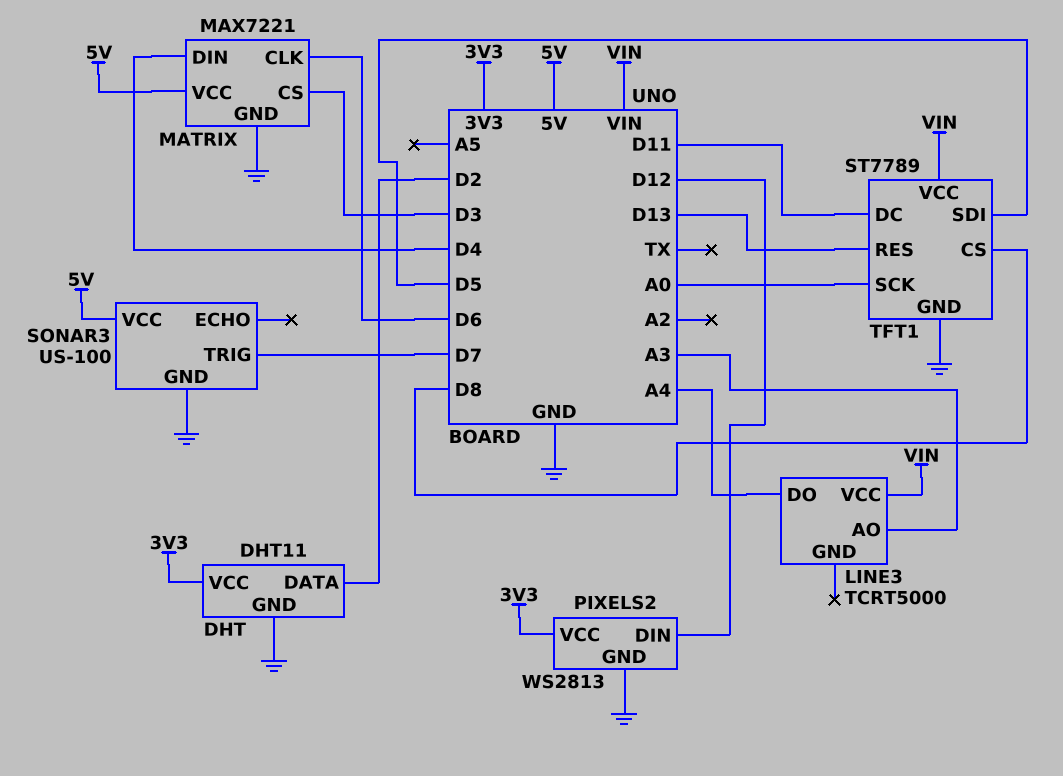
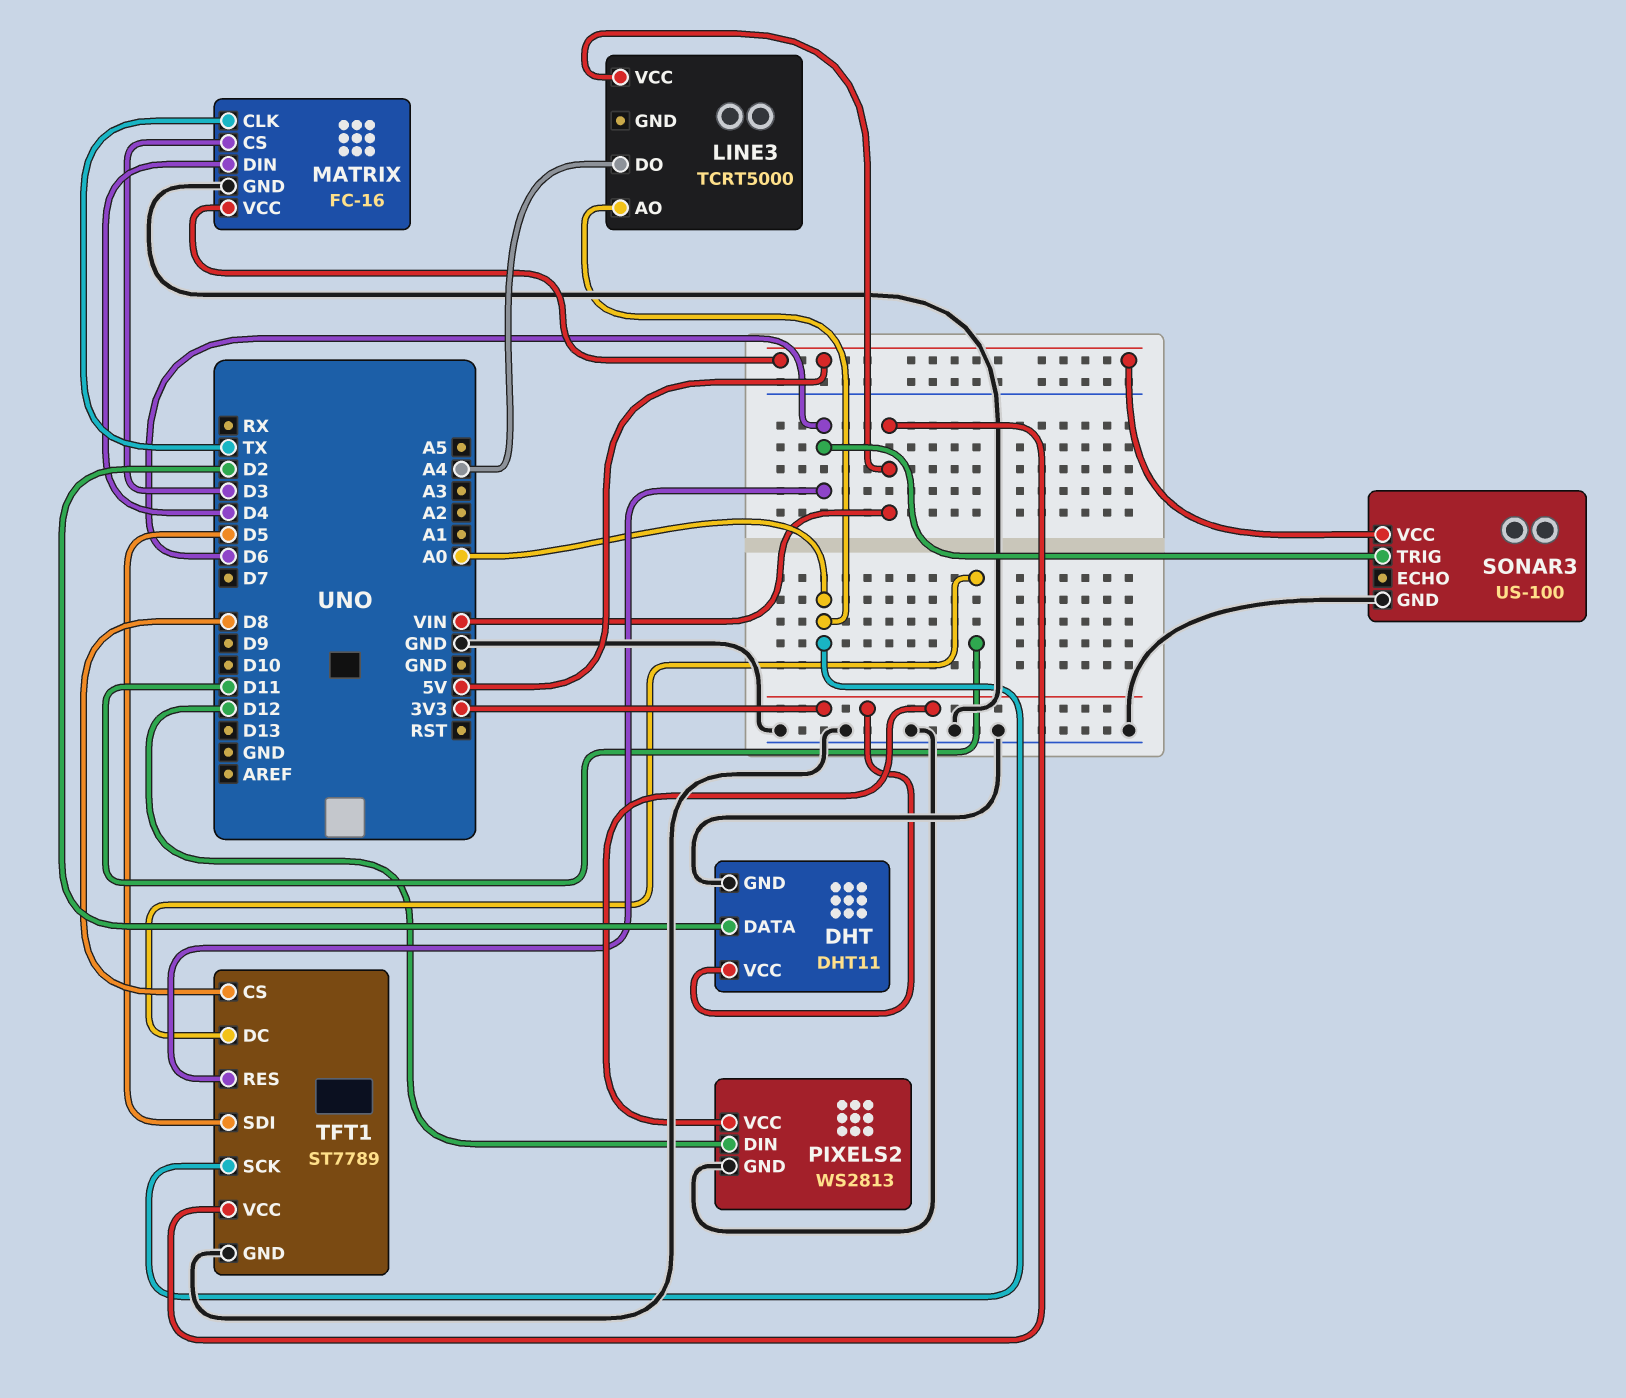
LINE3 pin AO: A3 -> A0
MATRIX: MAX7221 -> FC-16
MATRIX pin CLK: D6 -> TX
SONAR3 pin TRIG: D7 -> D6
TFT1 pin RES: D13 -> D6

